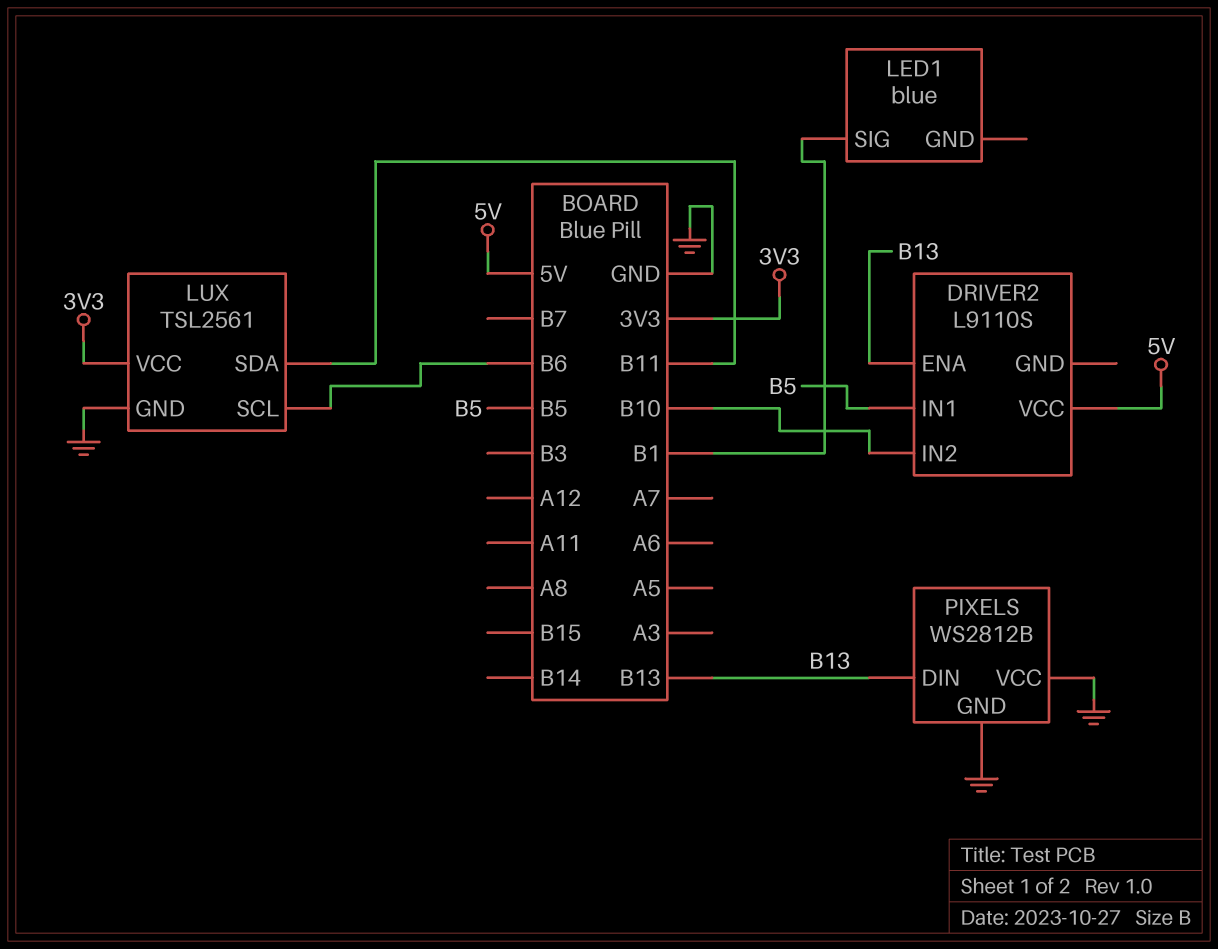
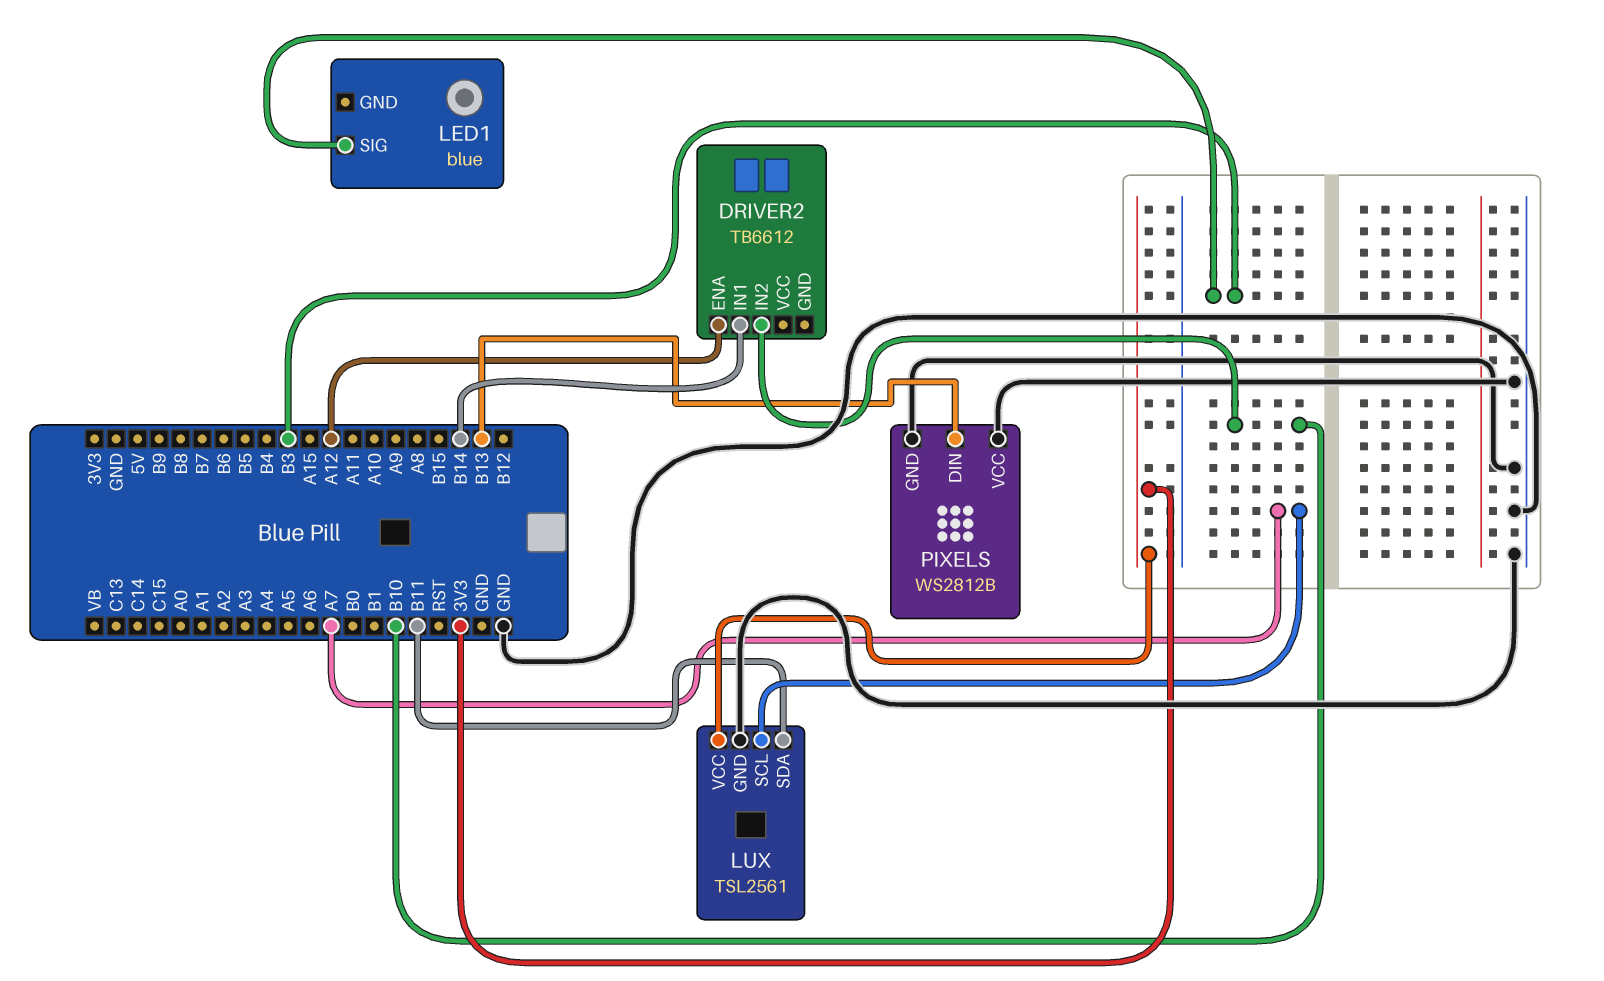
DRIVER2: L9110S -> TB6612
DRIVER2 pin ENA: B13 -> A12
DRIVER2 pin IN1: B5 -> B14
DRIVER2 pin VCC: 5V -> none
LED1 pin SIG: B1 -> B3
LUX pin SCL: B6 -> A7

